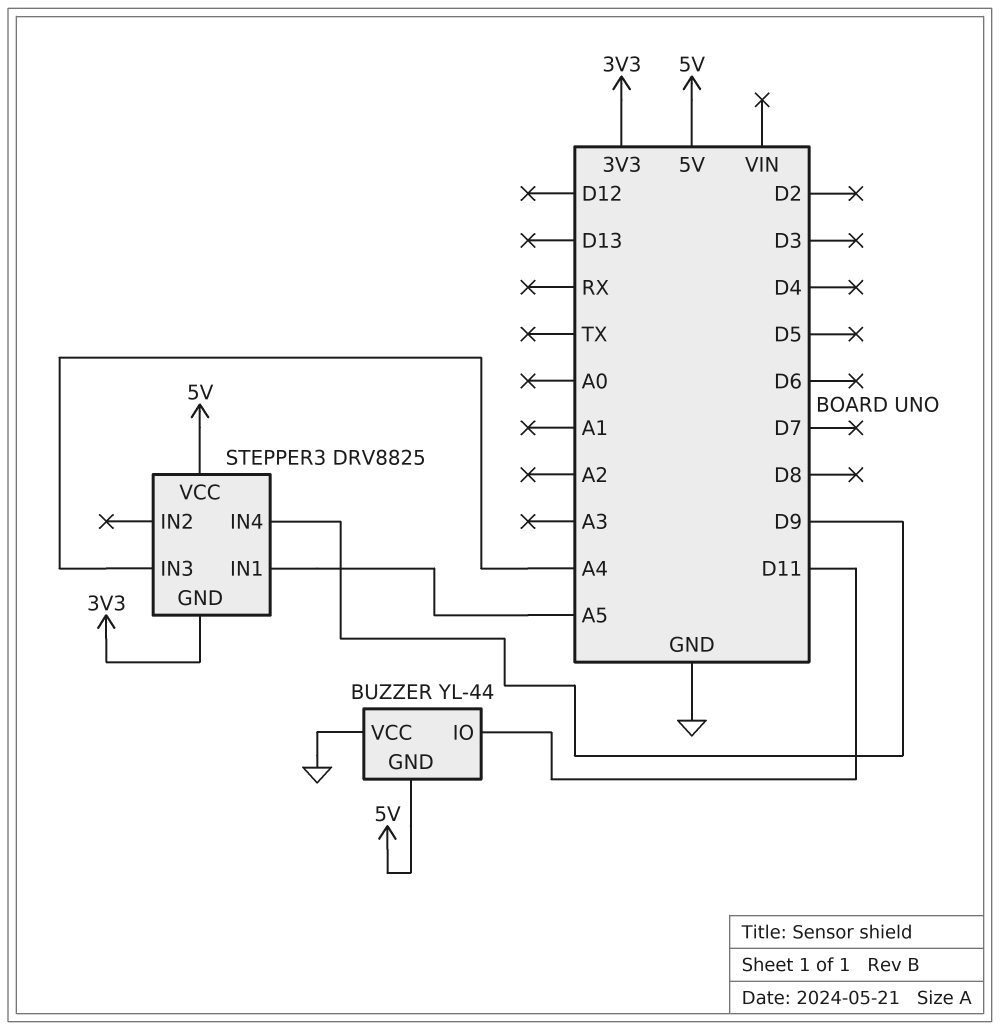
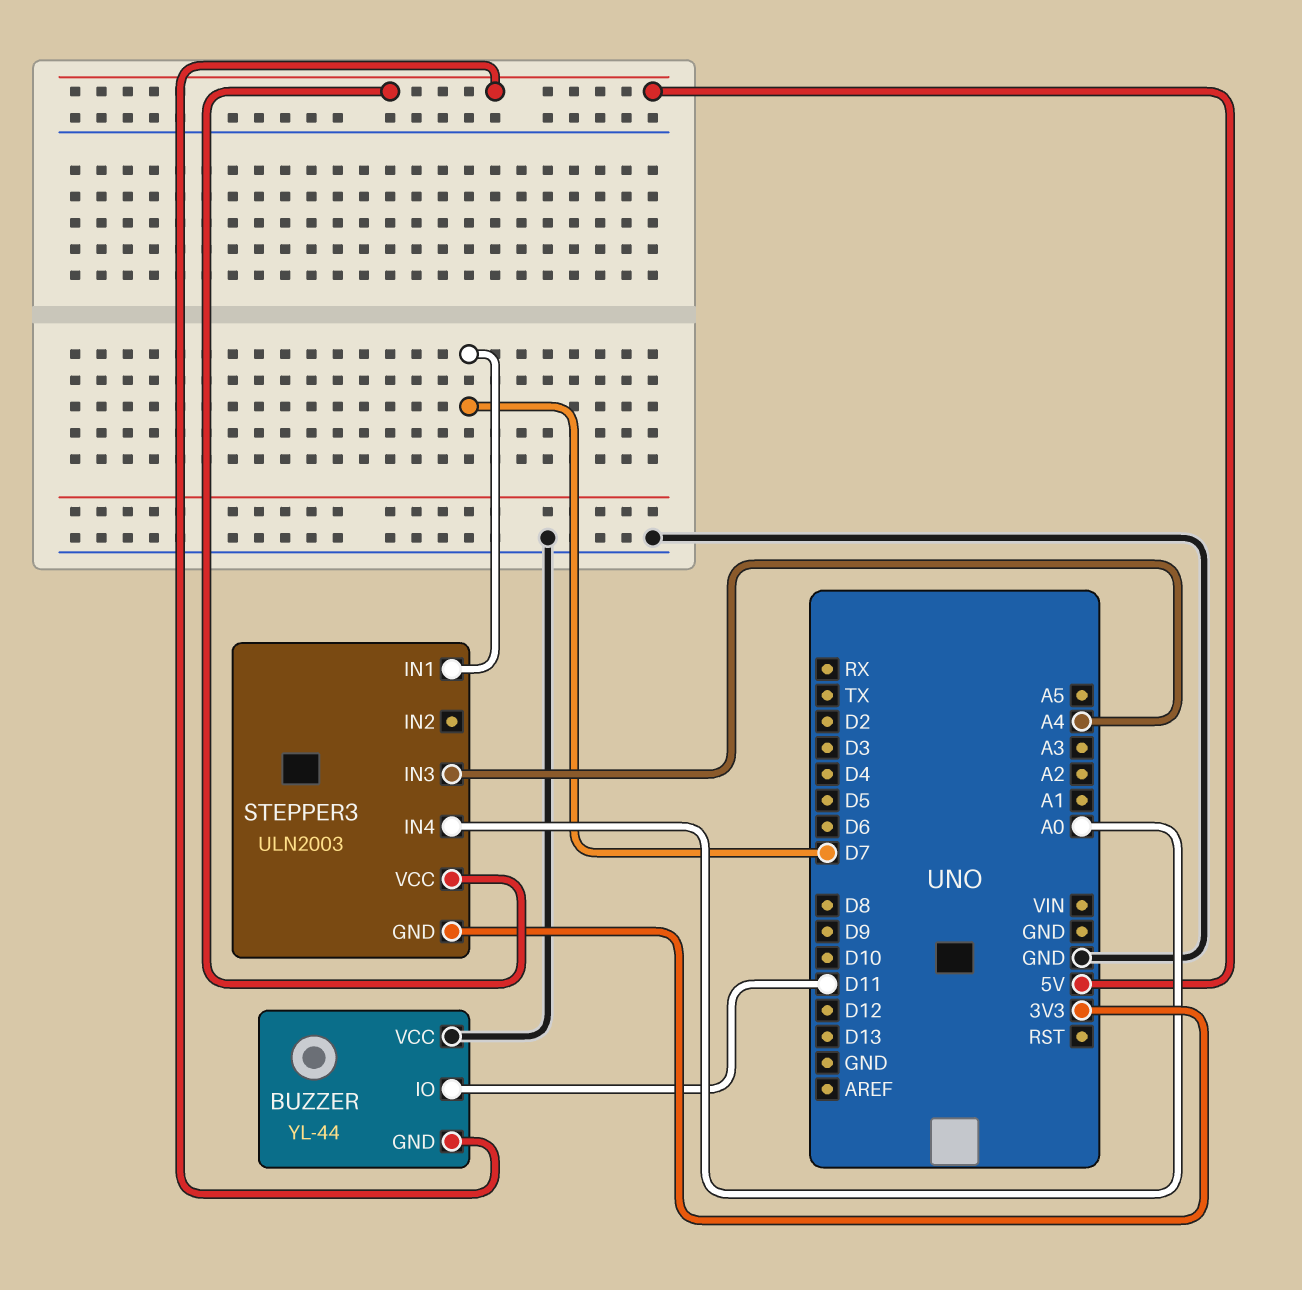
STEPPER3: DRV8825 -> ULN2003
STEPPER3 pin IN1: A5 -> D7
STEPPER3 pin IN4: D9 -> A0

